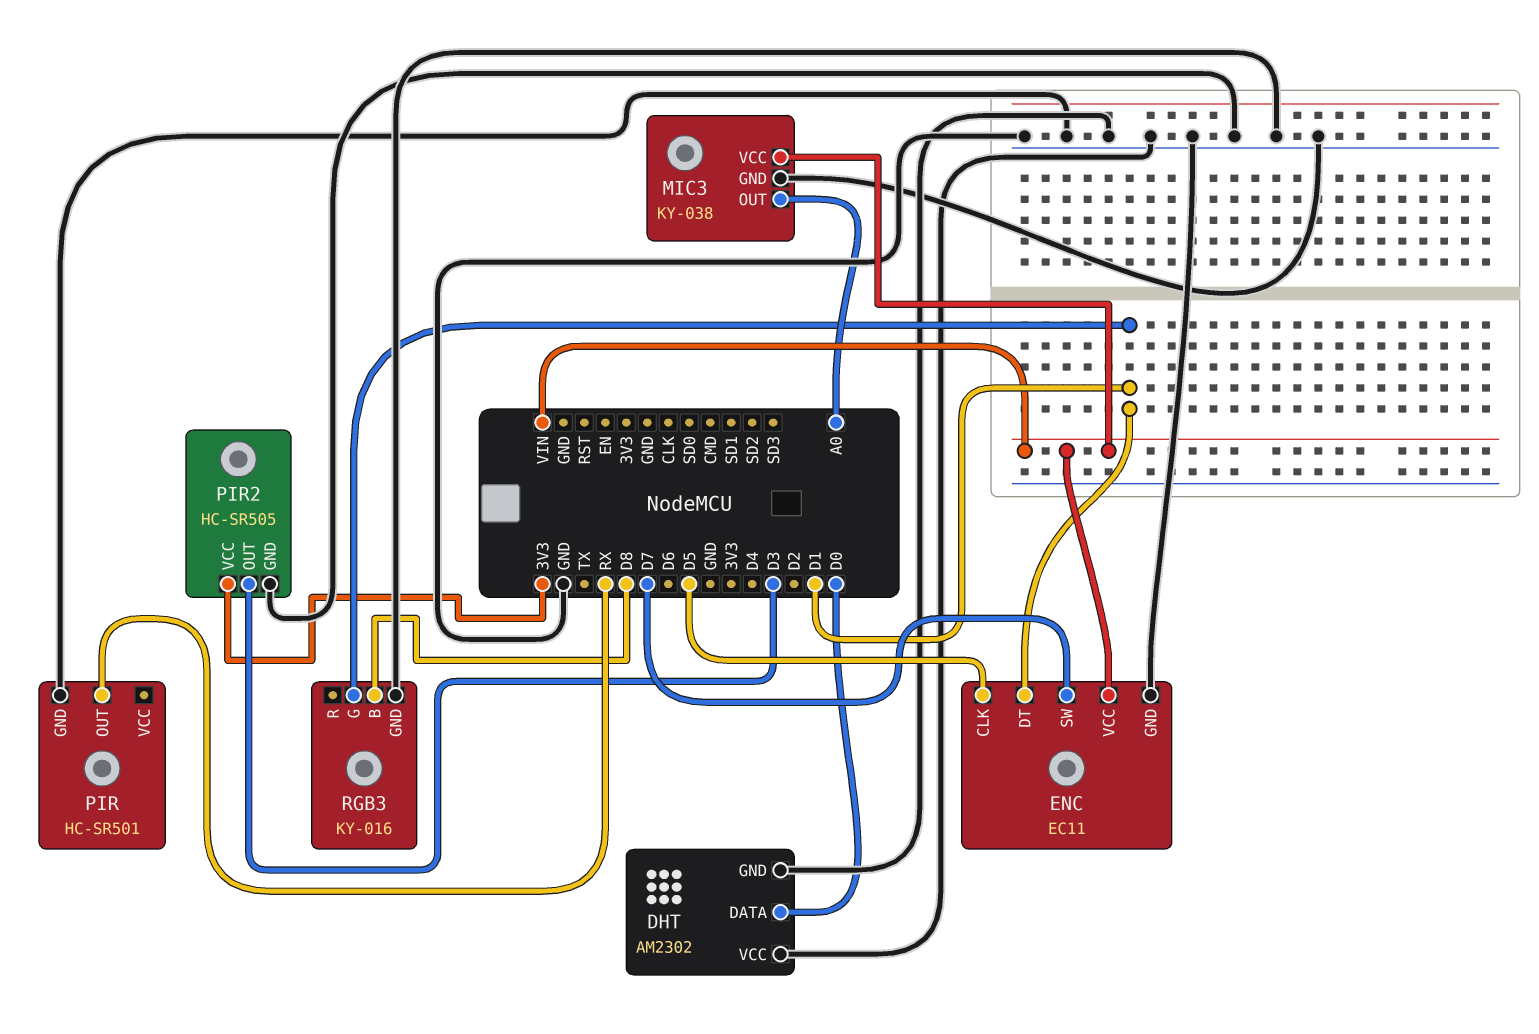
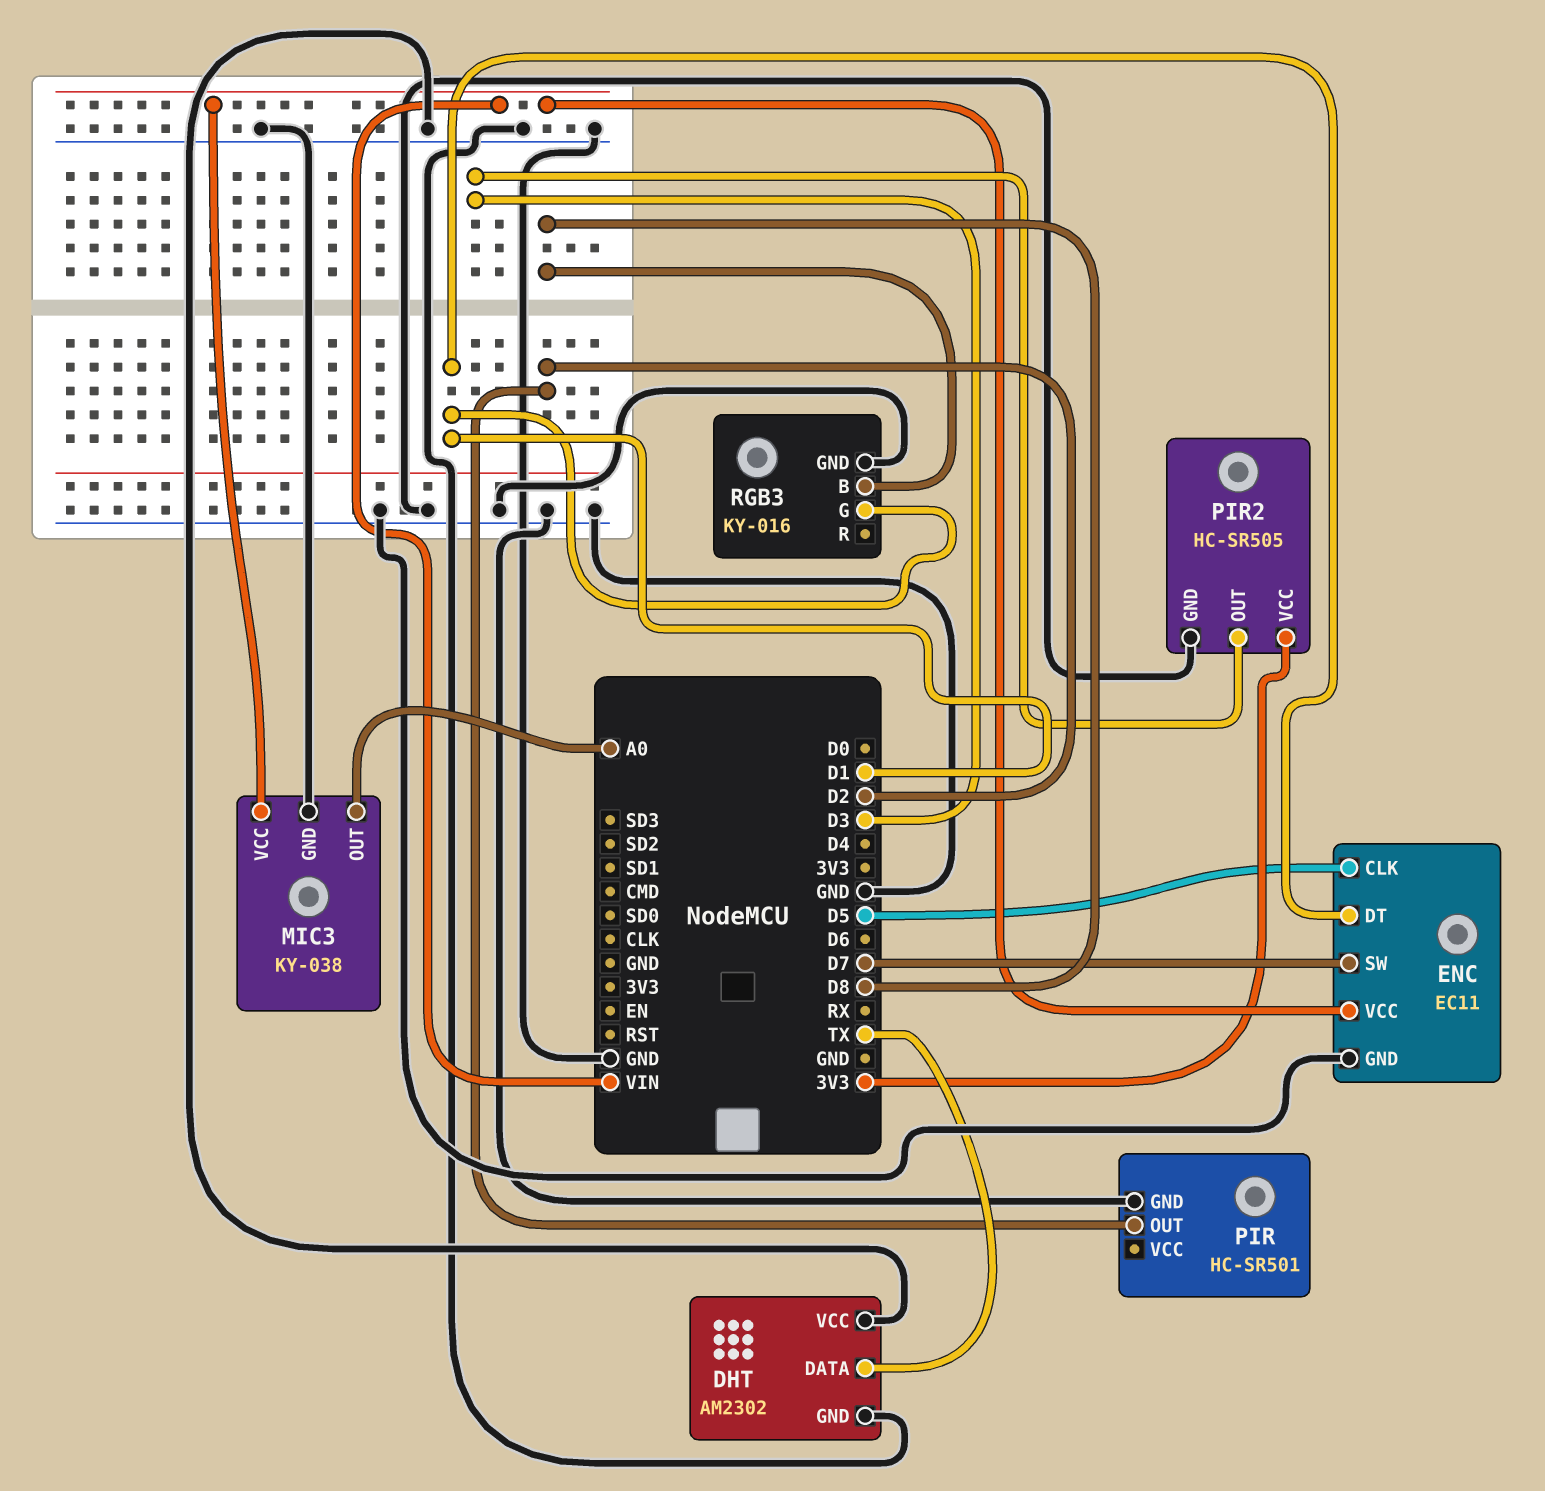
DHT pin DATA: D0 -> TX
PIR pin OUT: RX -> D2

